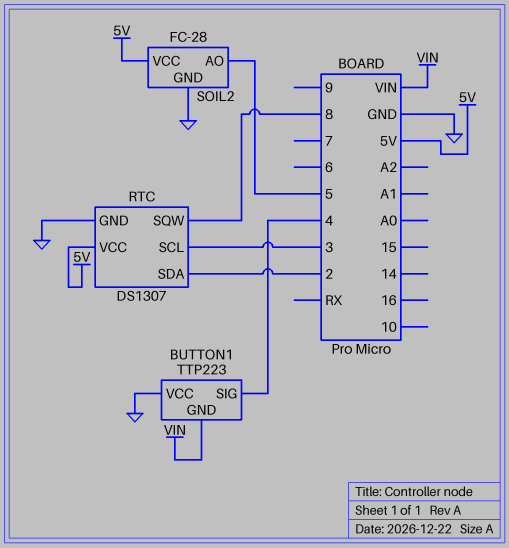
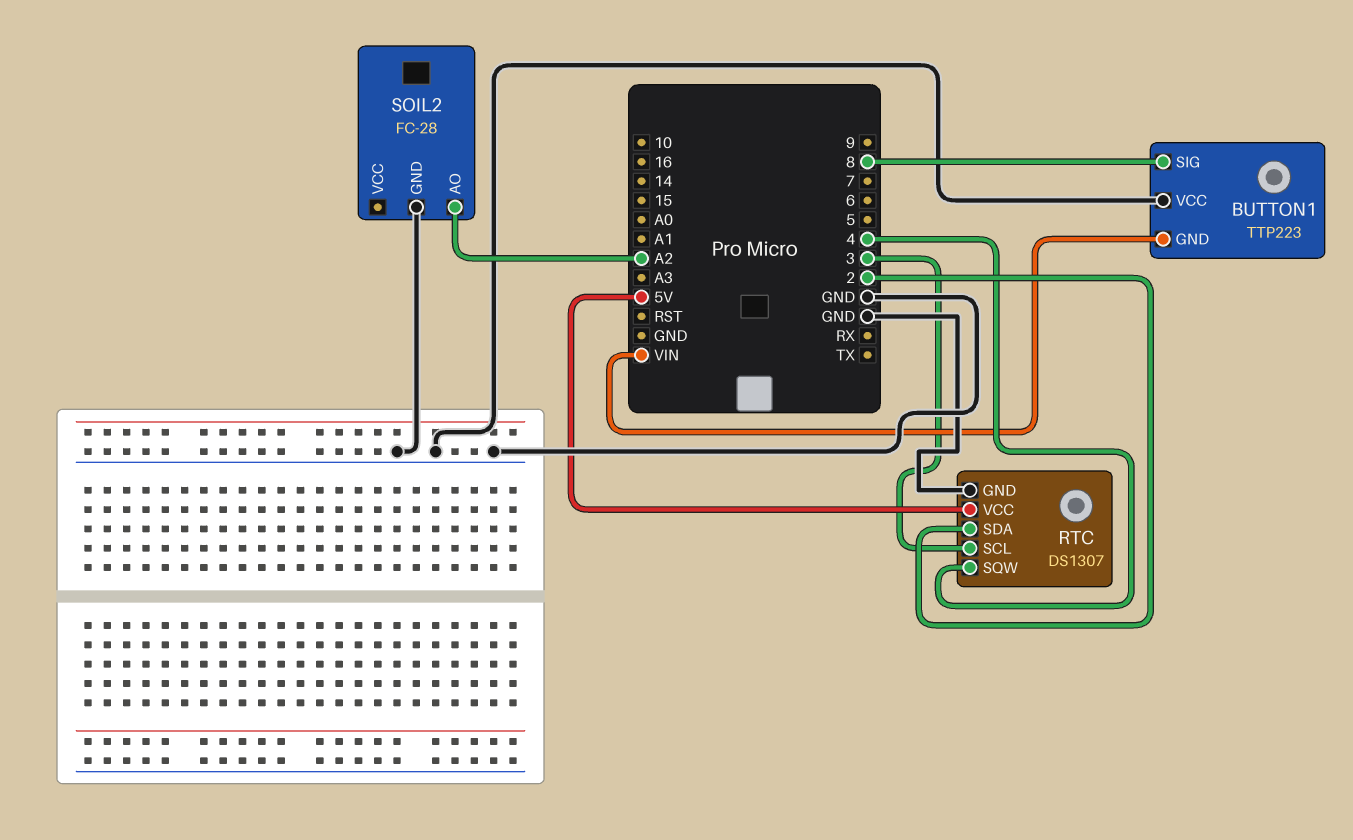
BUTTON1 pin SIG: 4 -> 8
RTC pin SQW: 8 -> 4
SOIL2 pin AO: 5 -> A2
SOIL2 pin VCC: 5V -> none

